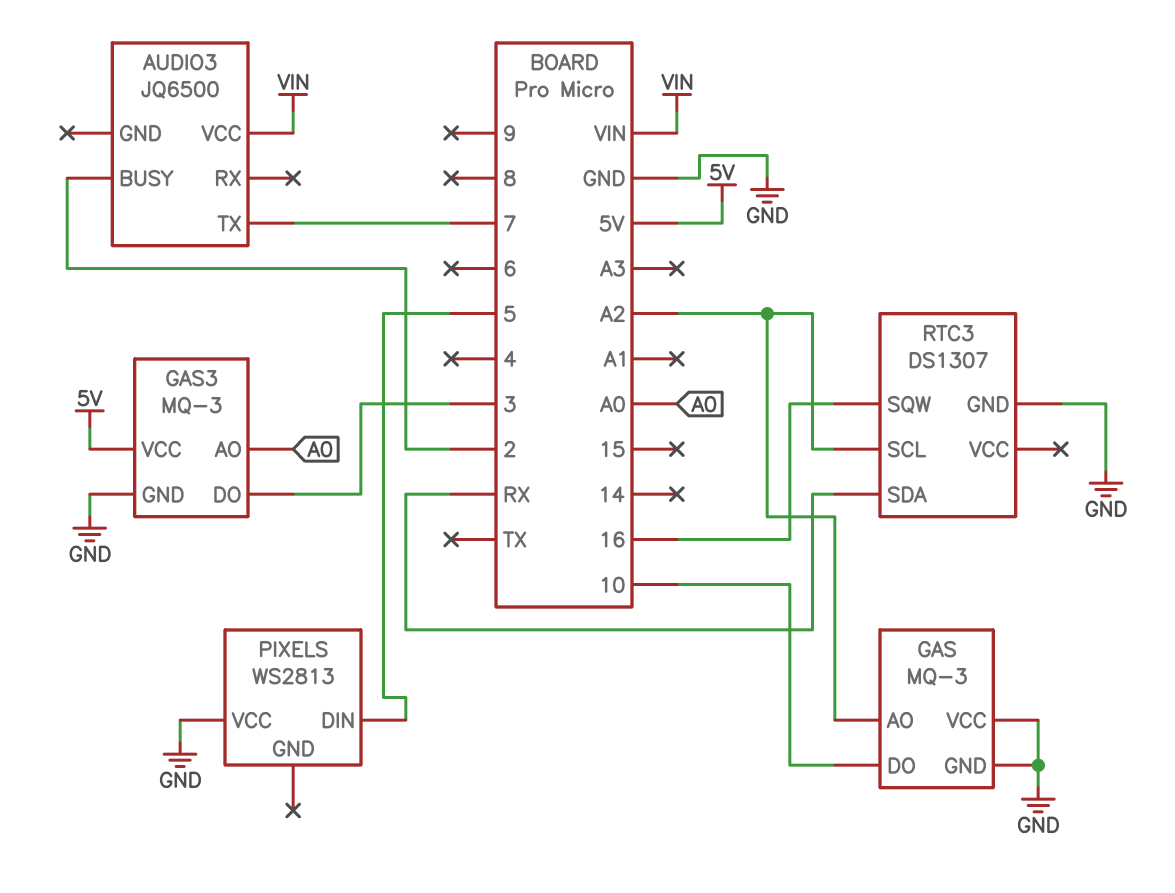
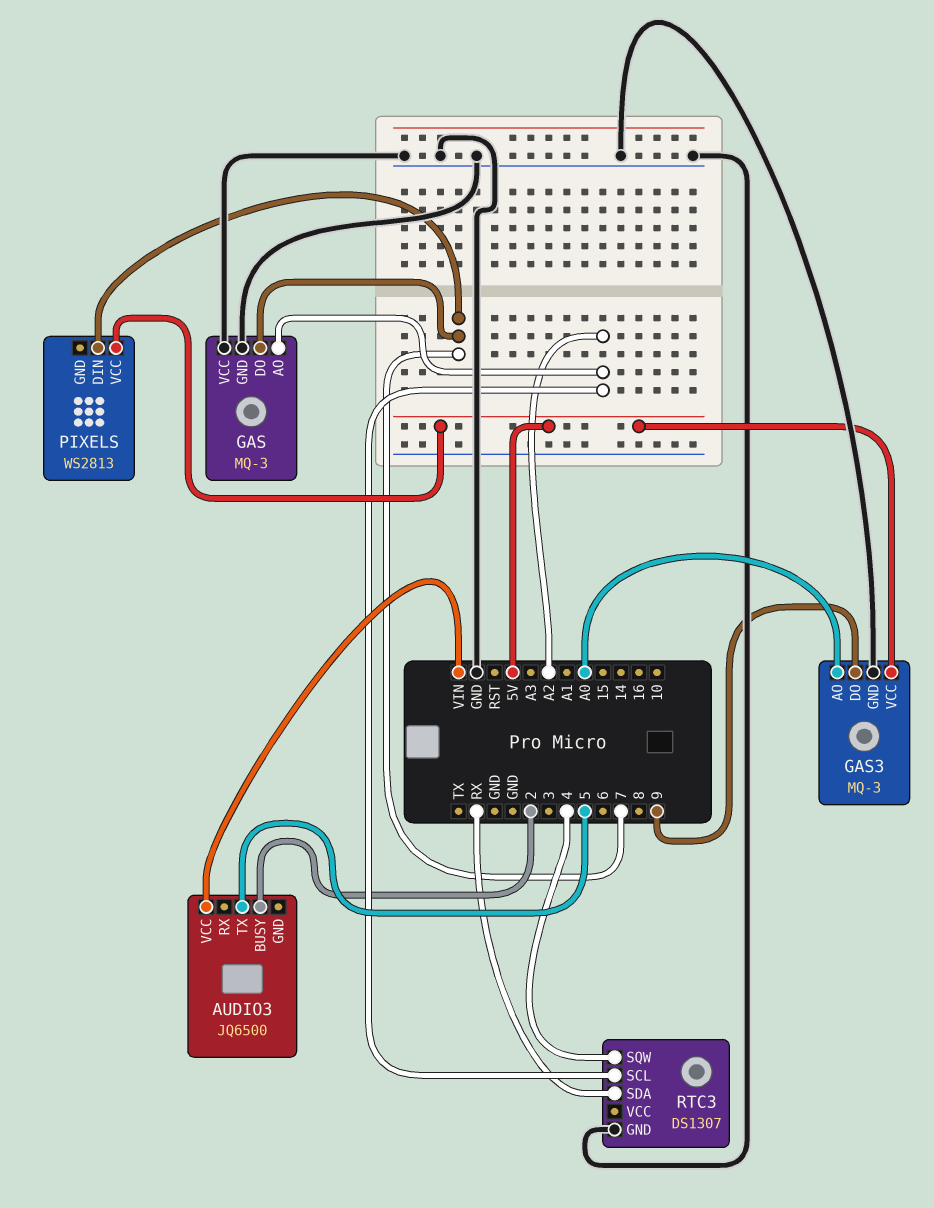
AUDIO3 pin TX: 7 -> 5
GAS pin DO: 10 -> 7
GAS3 pin DO: 3 -> 9
PIXELS pin DIN: 5 -> 7
PIXELS pin VCC: GND -> 5V
RTC3 pin SQW: 16 -> 4

